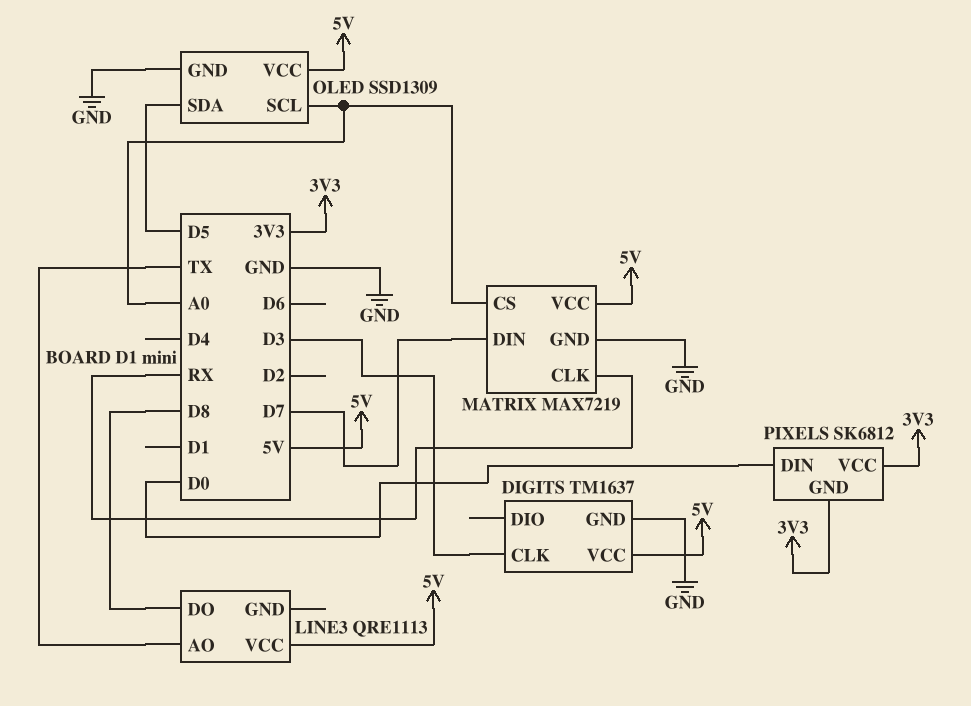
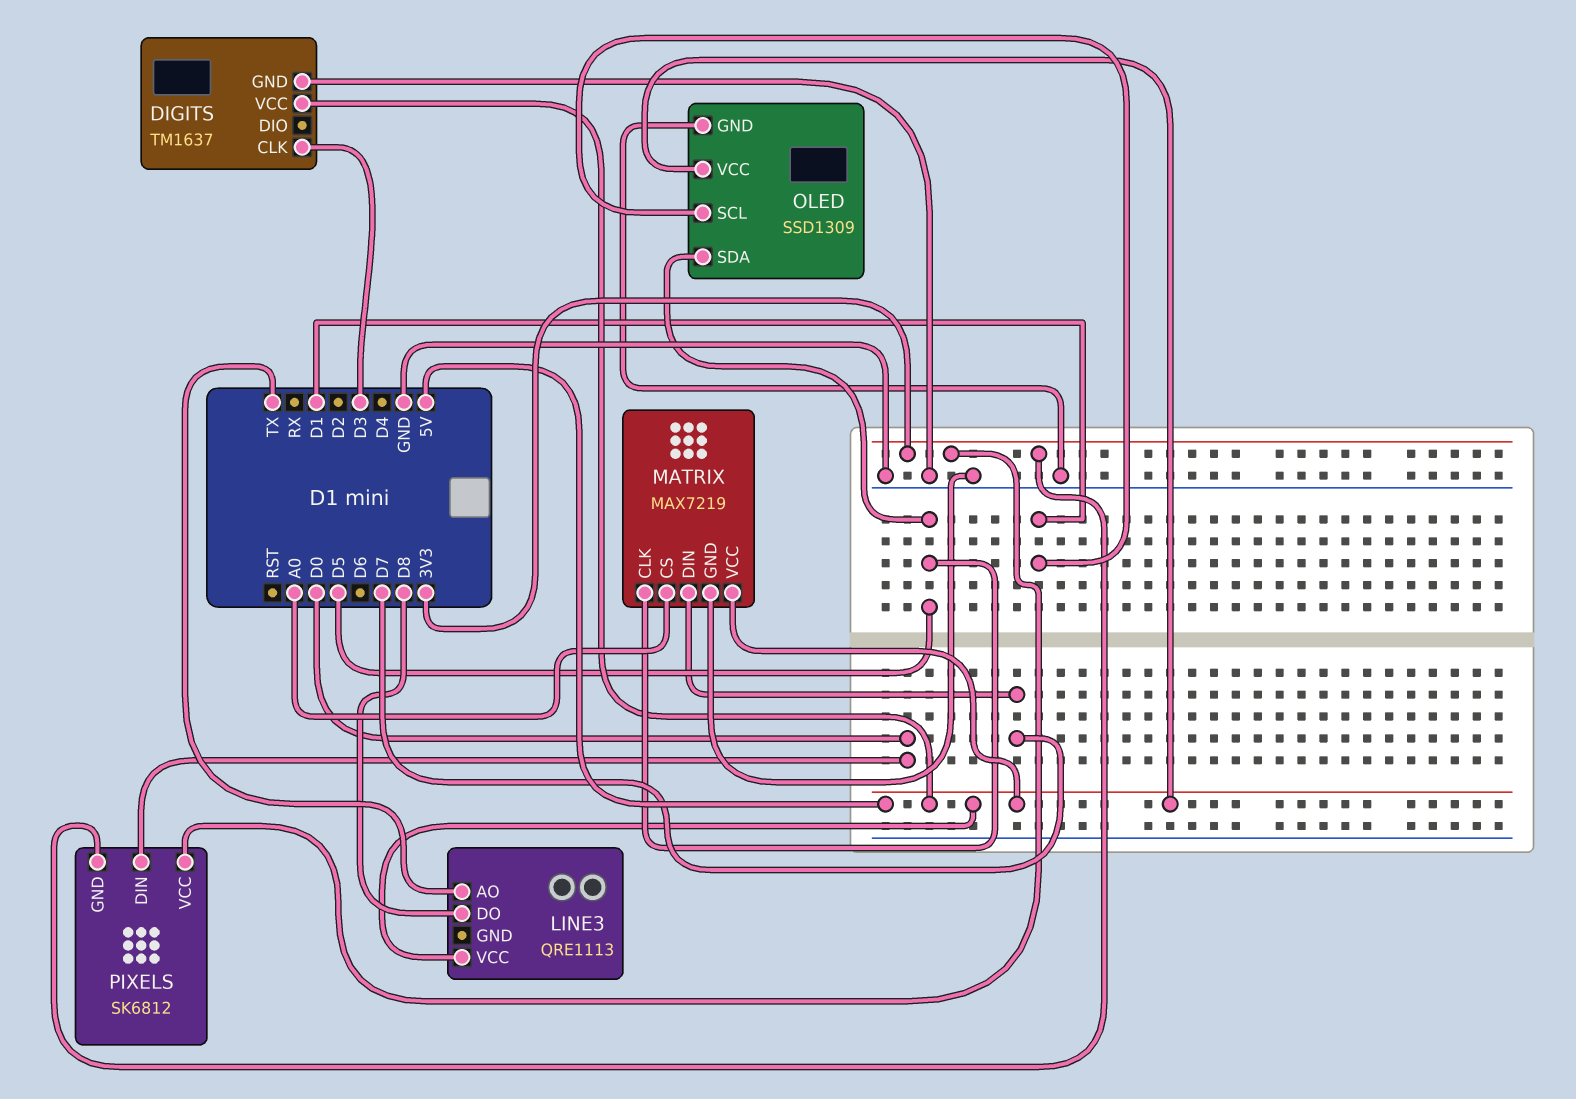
MATRIX pin CLK: RX -> D5
OLED pin SCL: A0 -> D1

